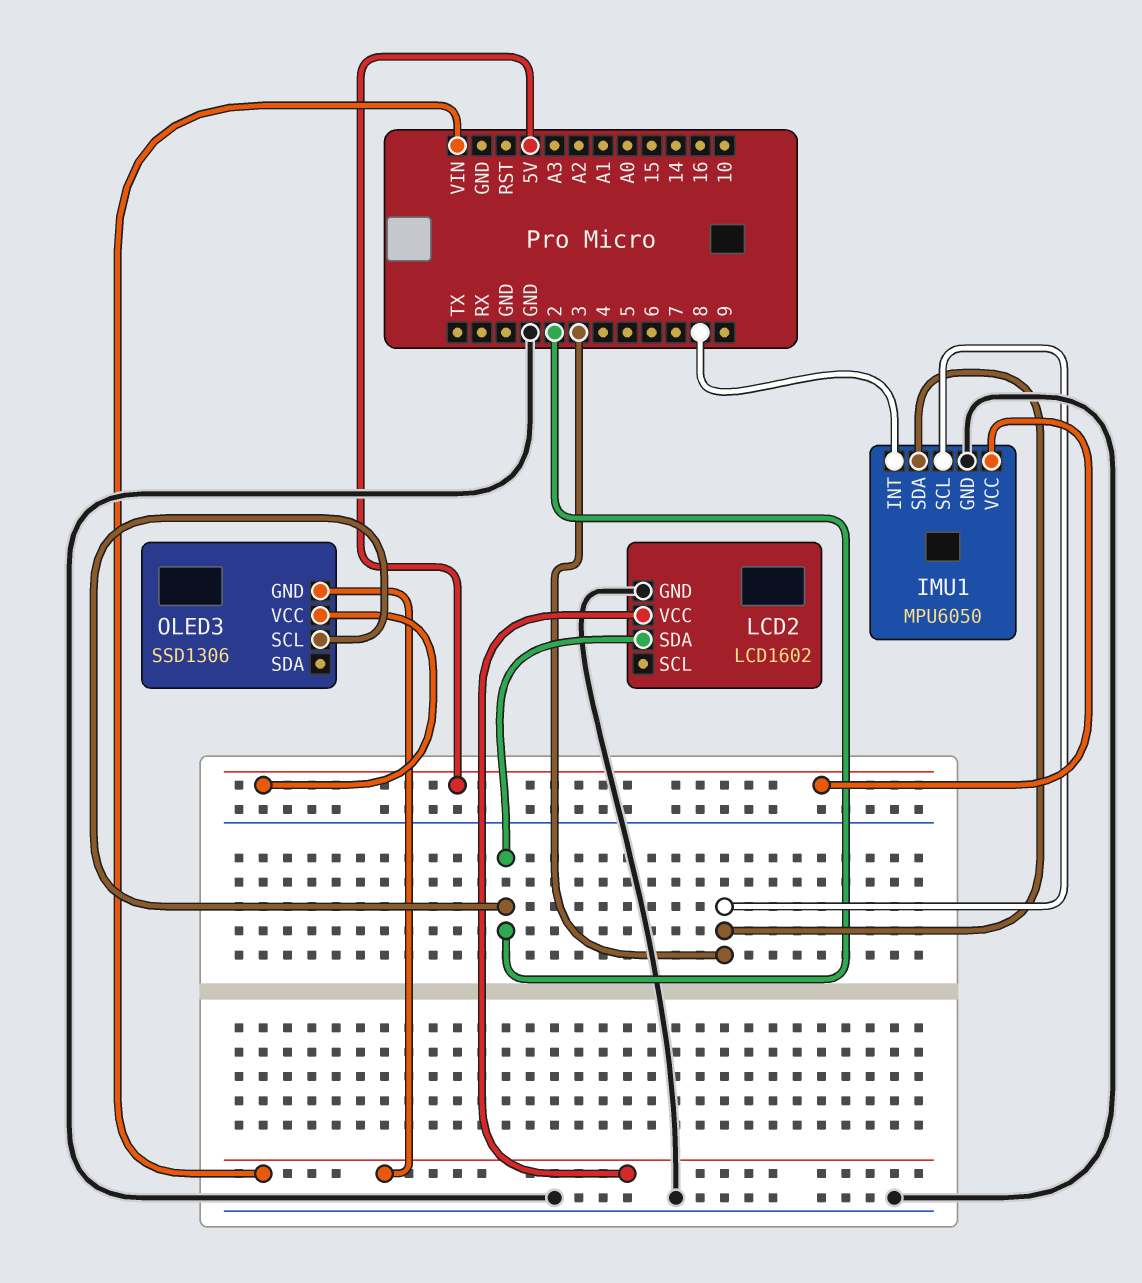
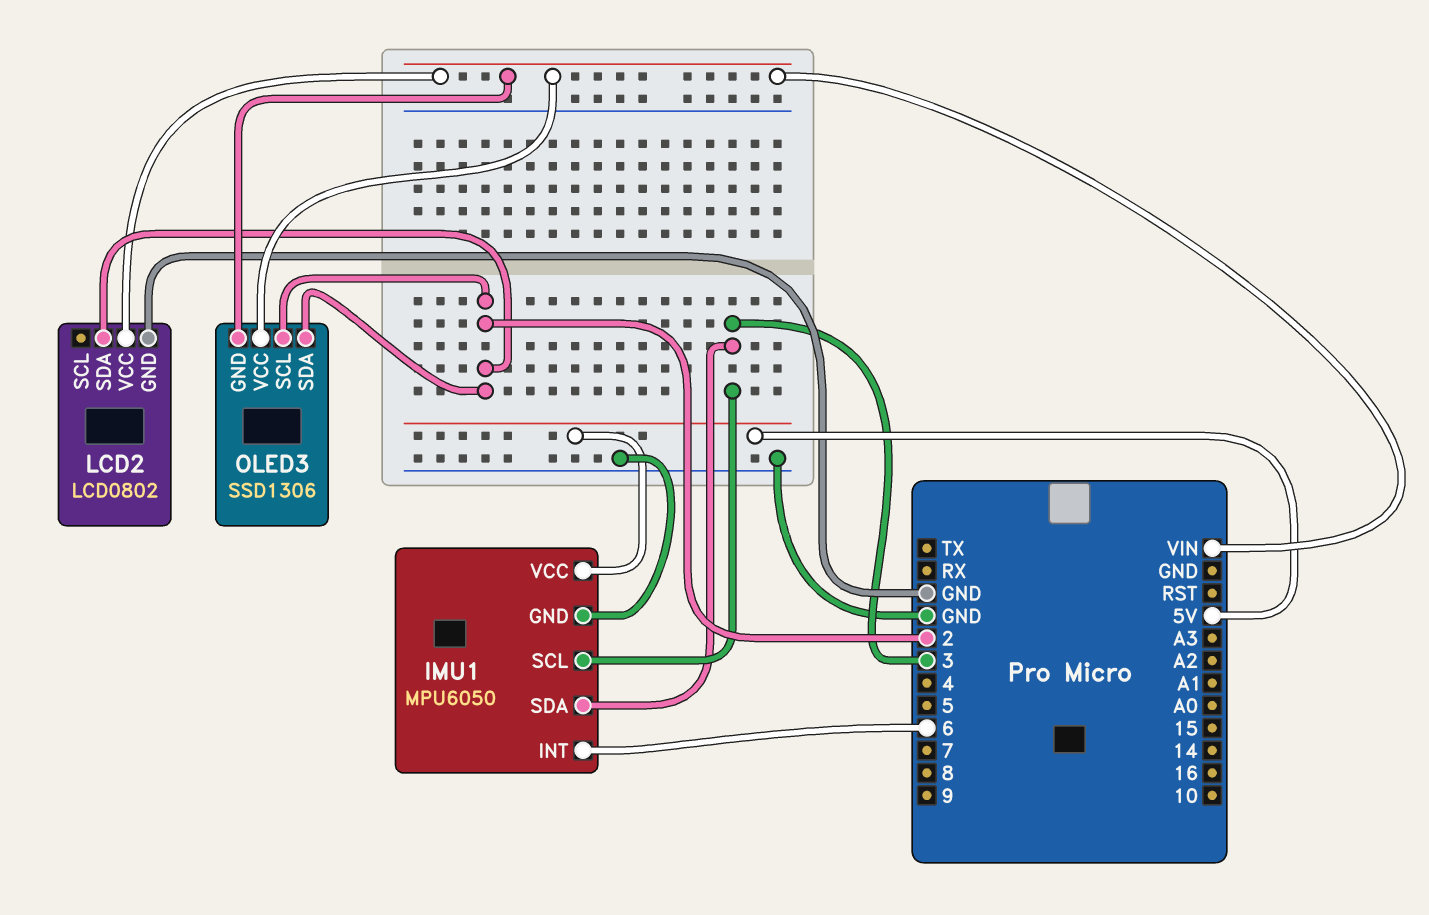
IMU1 pin INT: 8 -> 6
LCD2: LCD1602 -> LCD0802
OLED3 pin SDA: none -> 2
OLED3 pin VCC: 5V -> VIN

